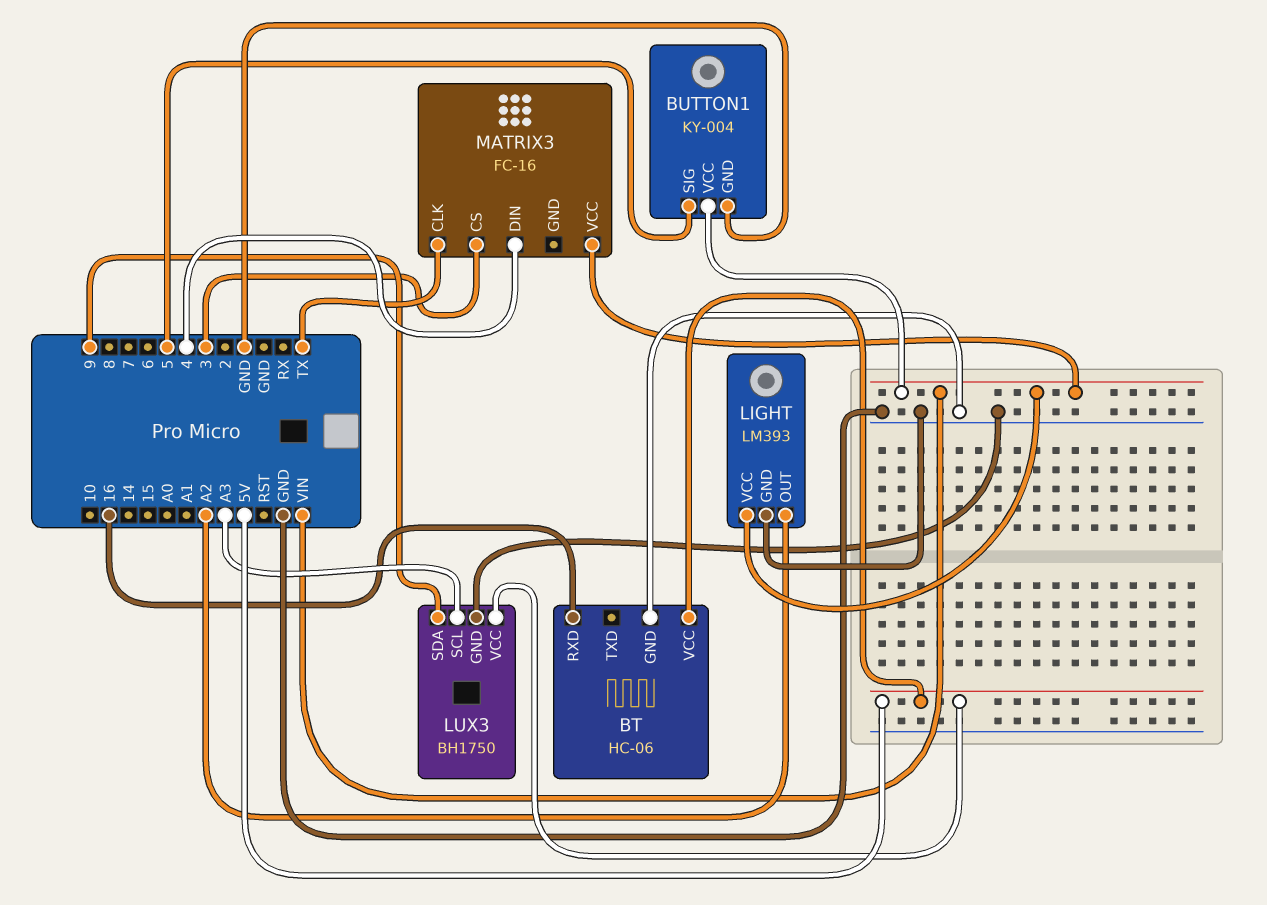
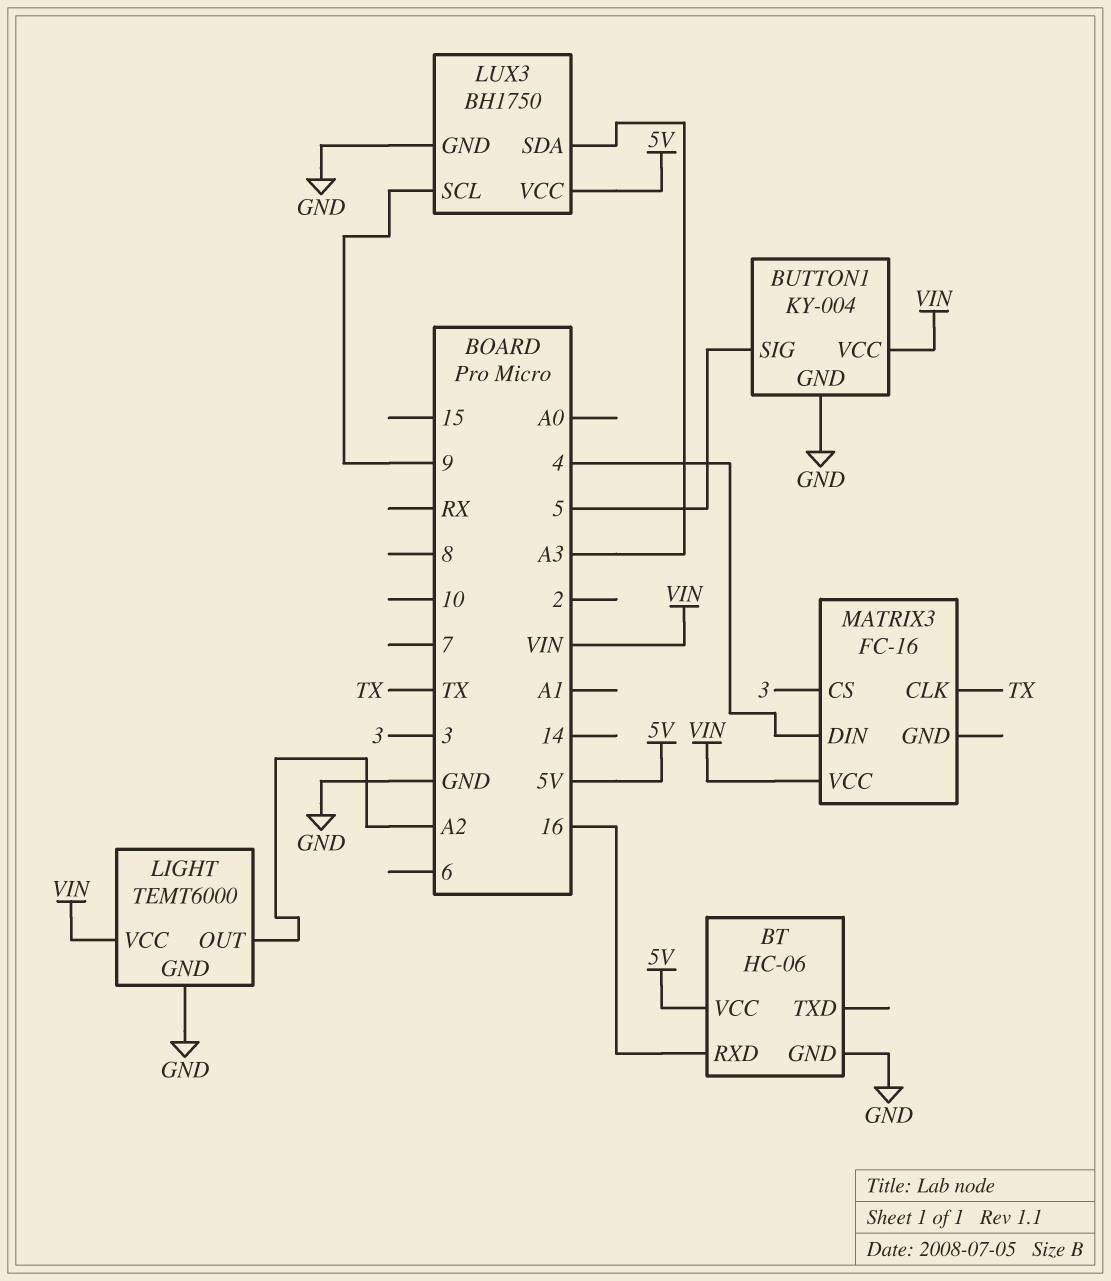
LIGHT: LM393 -> TEMT6000
LUX3 pin SCL: A3 -> 9
LUX3 pin SDA: 9 -> A3

